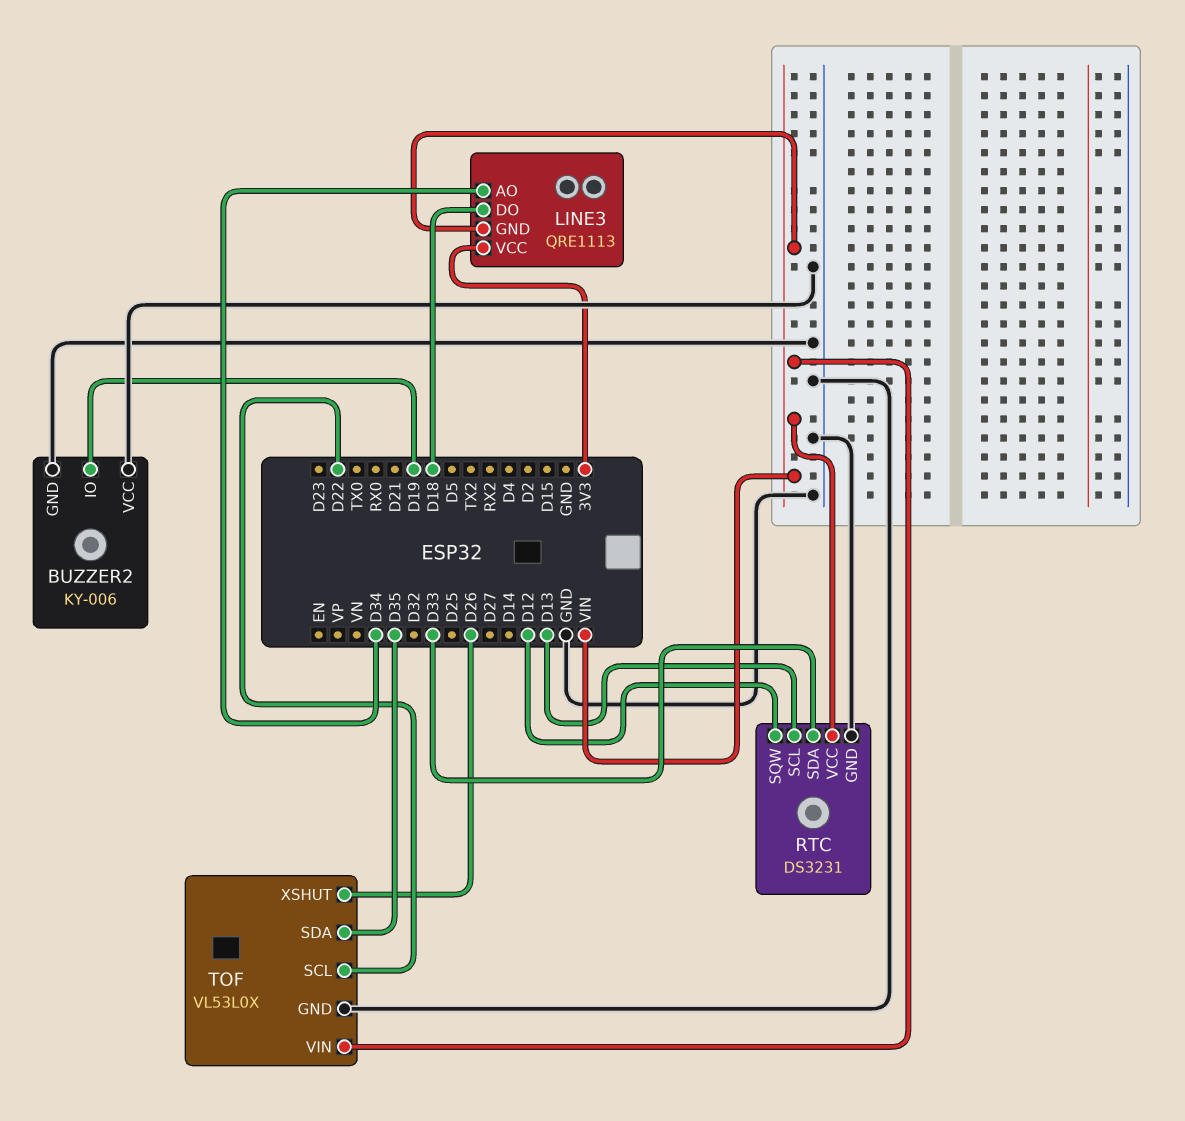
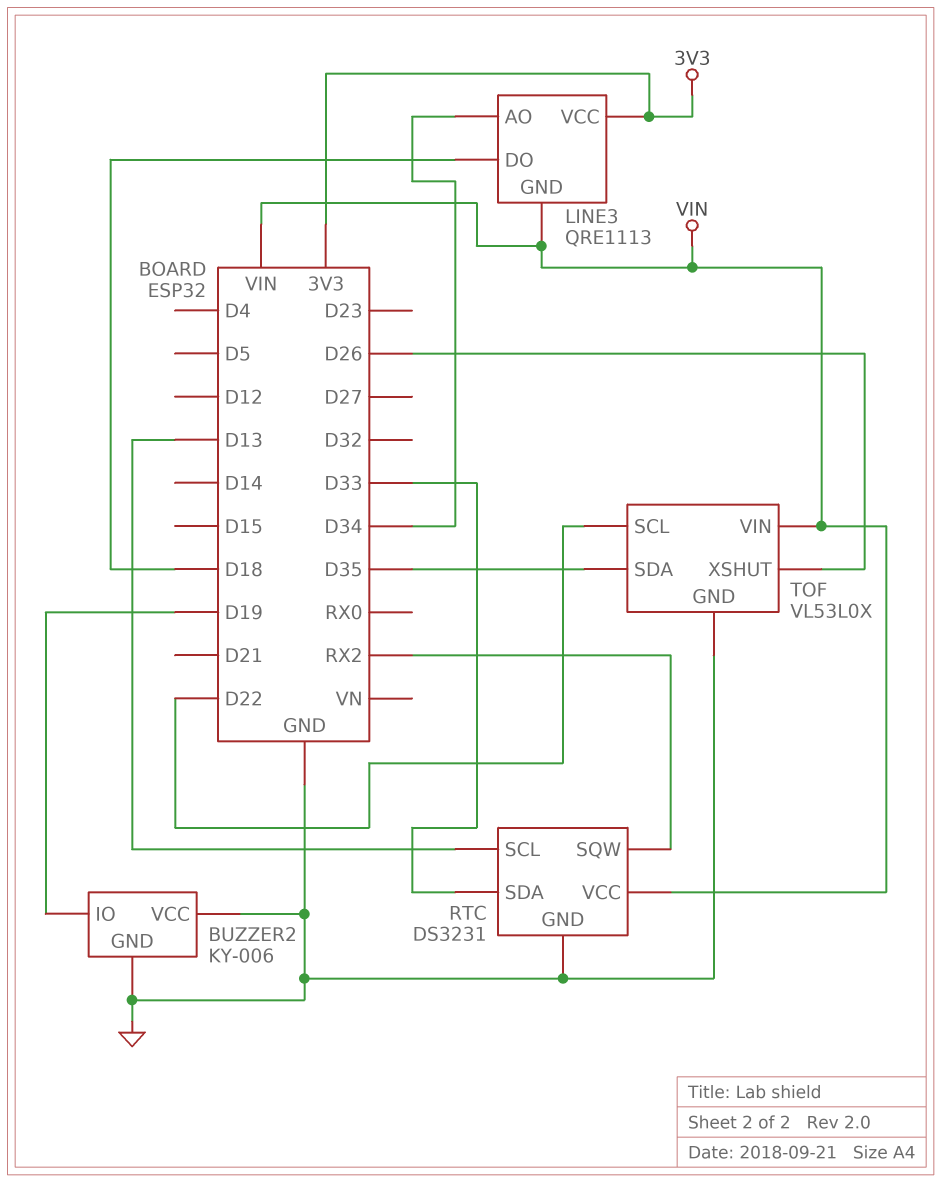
RTC pin SQW: D12 -> RX2

